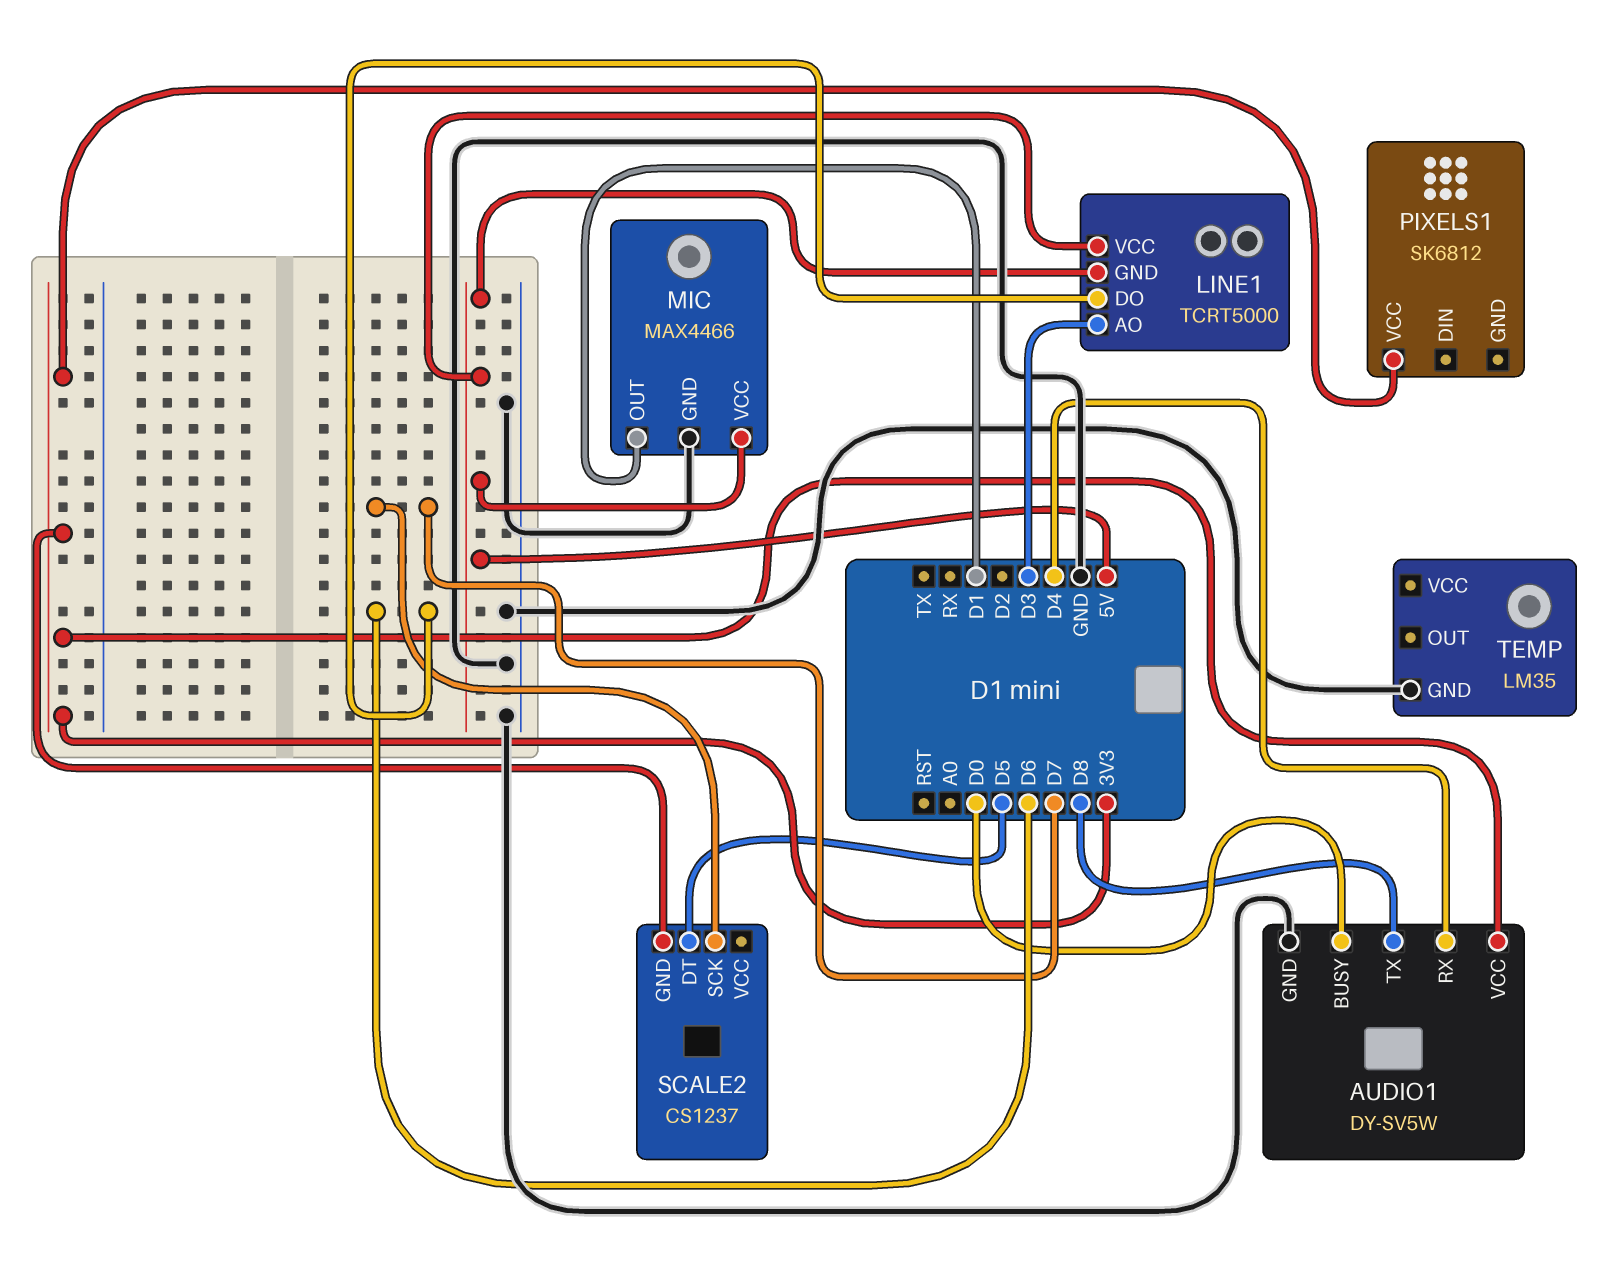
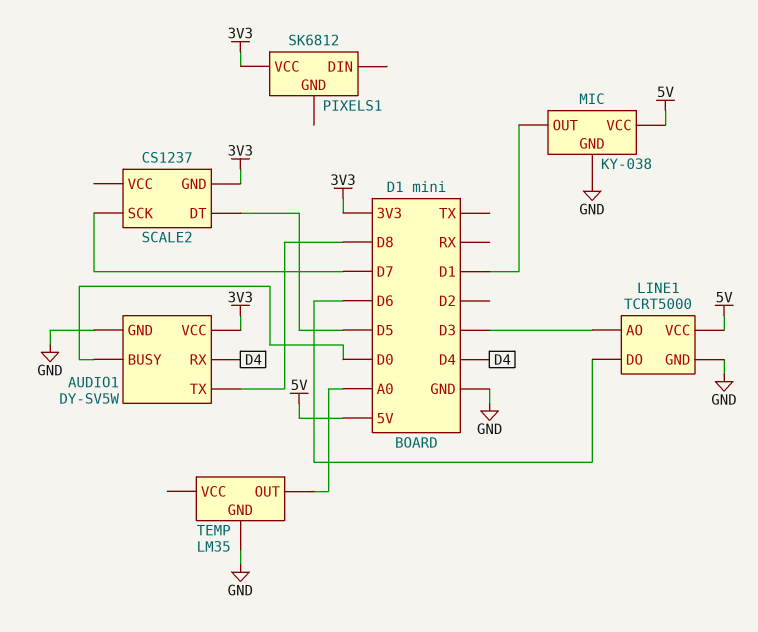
LINE1 pin GND: 5V -> GND
MIC: MAX4466 -> KY-038
TEMP pin OUT: none -> A0

